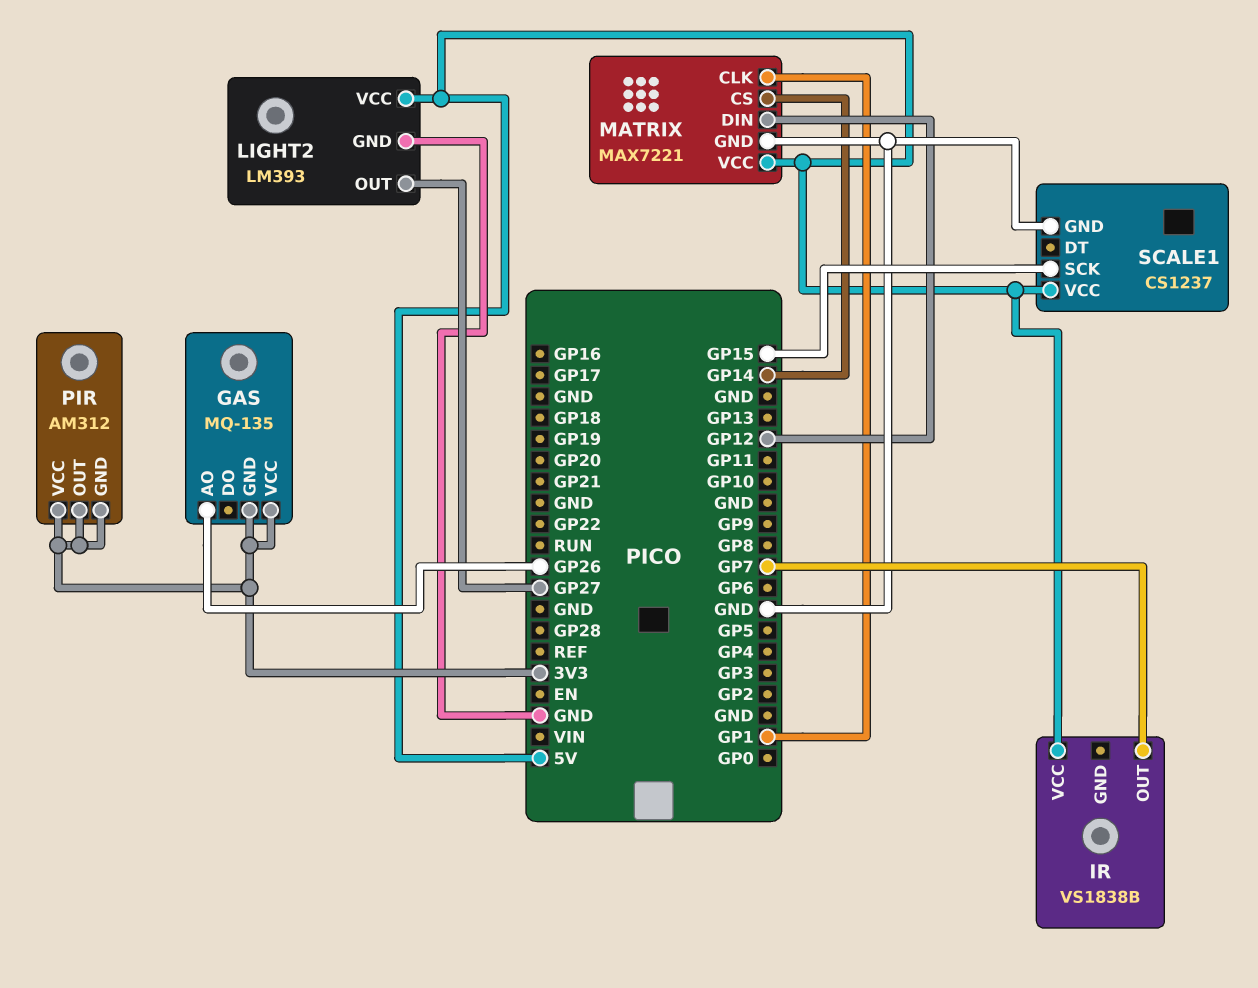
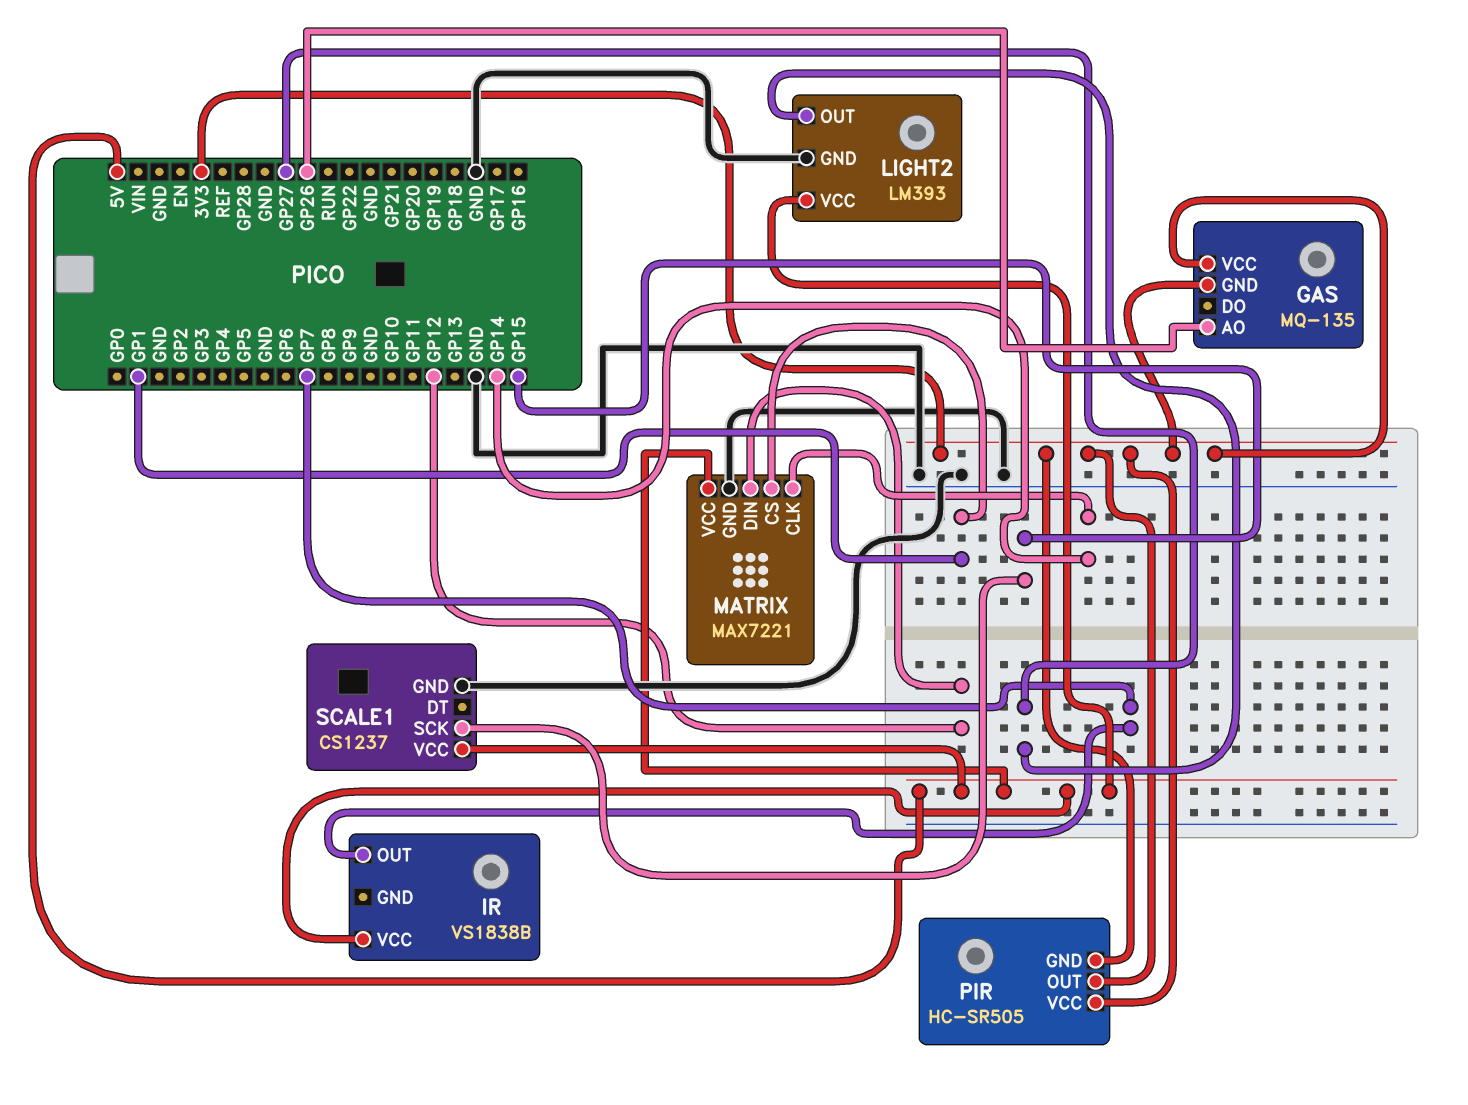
MATRIX pin CLK: GP1 -> GP14
MATRIX pin CS: GP14 -> GP1
PIR: AM312 -> HC-SR505

